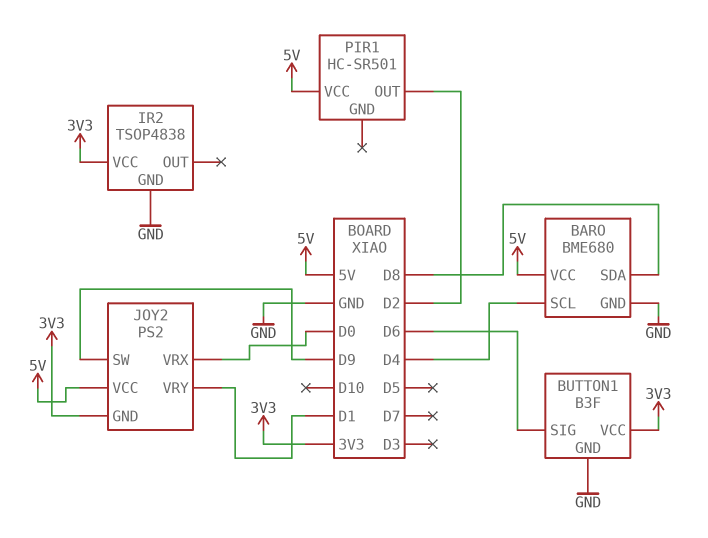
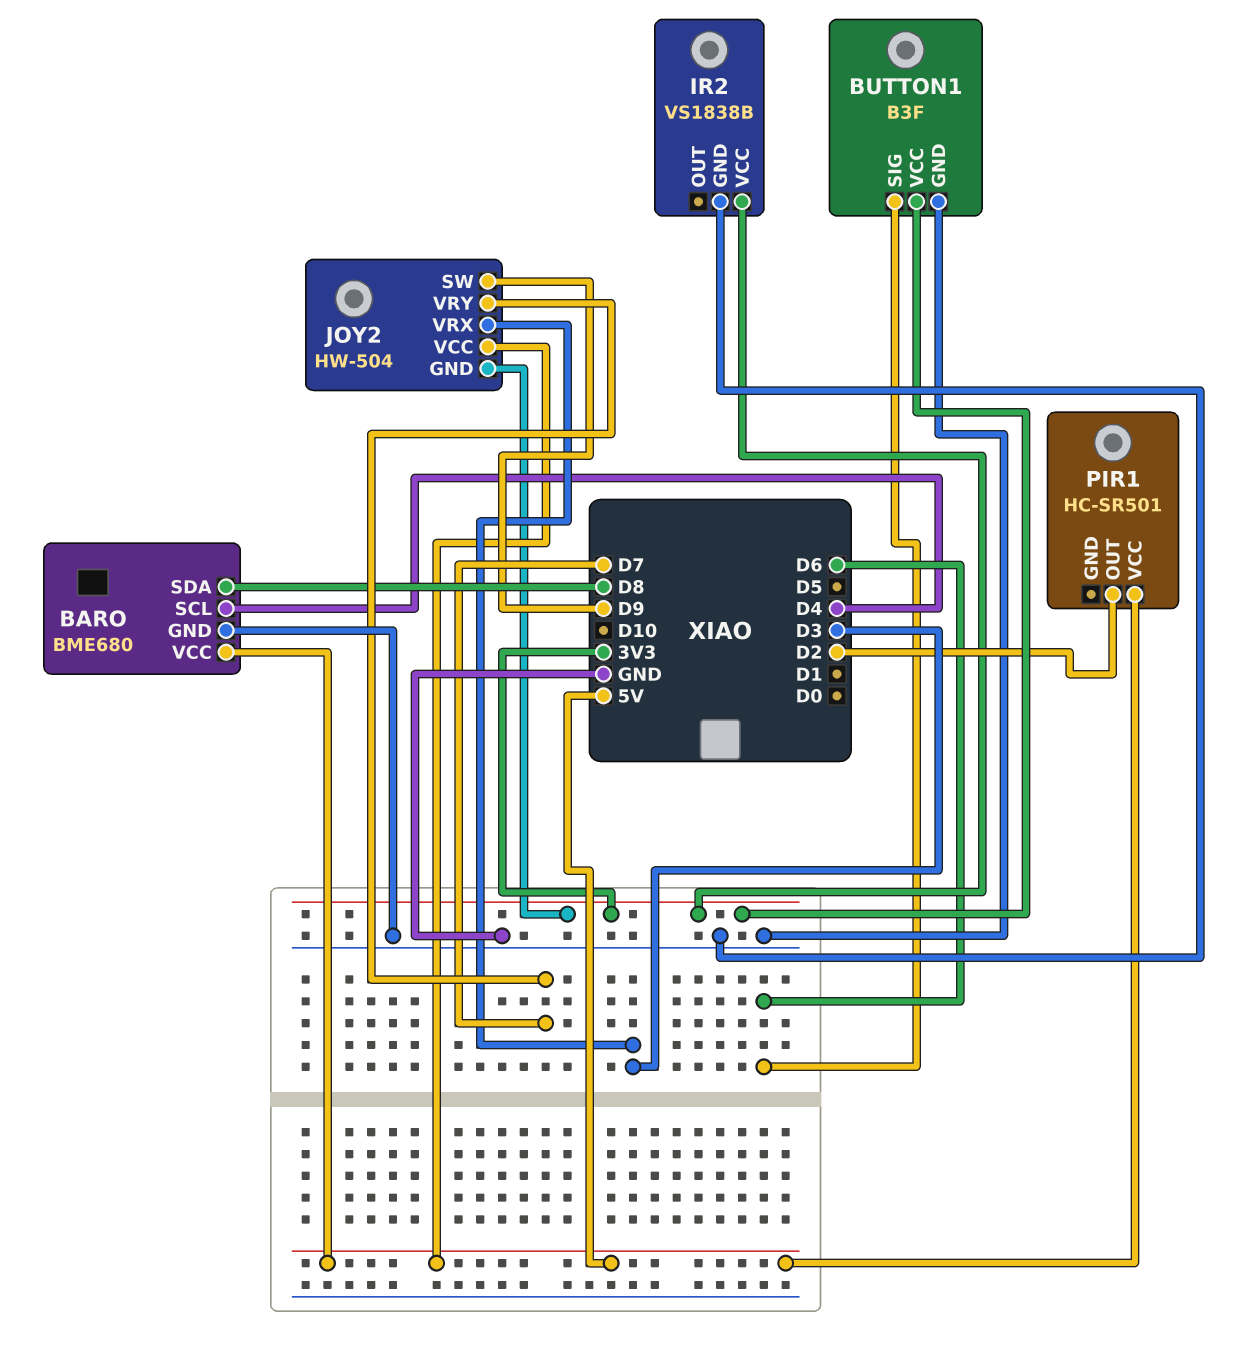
IR2: TSOP4838 -> VS1838B
JOY2: PS2 -> HW-504
JOY2 pin VRX: D0 -> D3
JOY2 pin VRY: D1 -> D7

